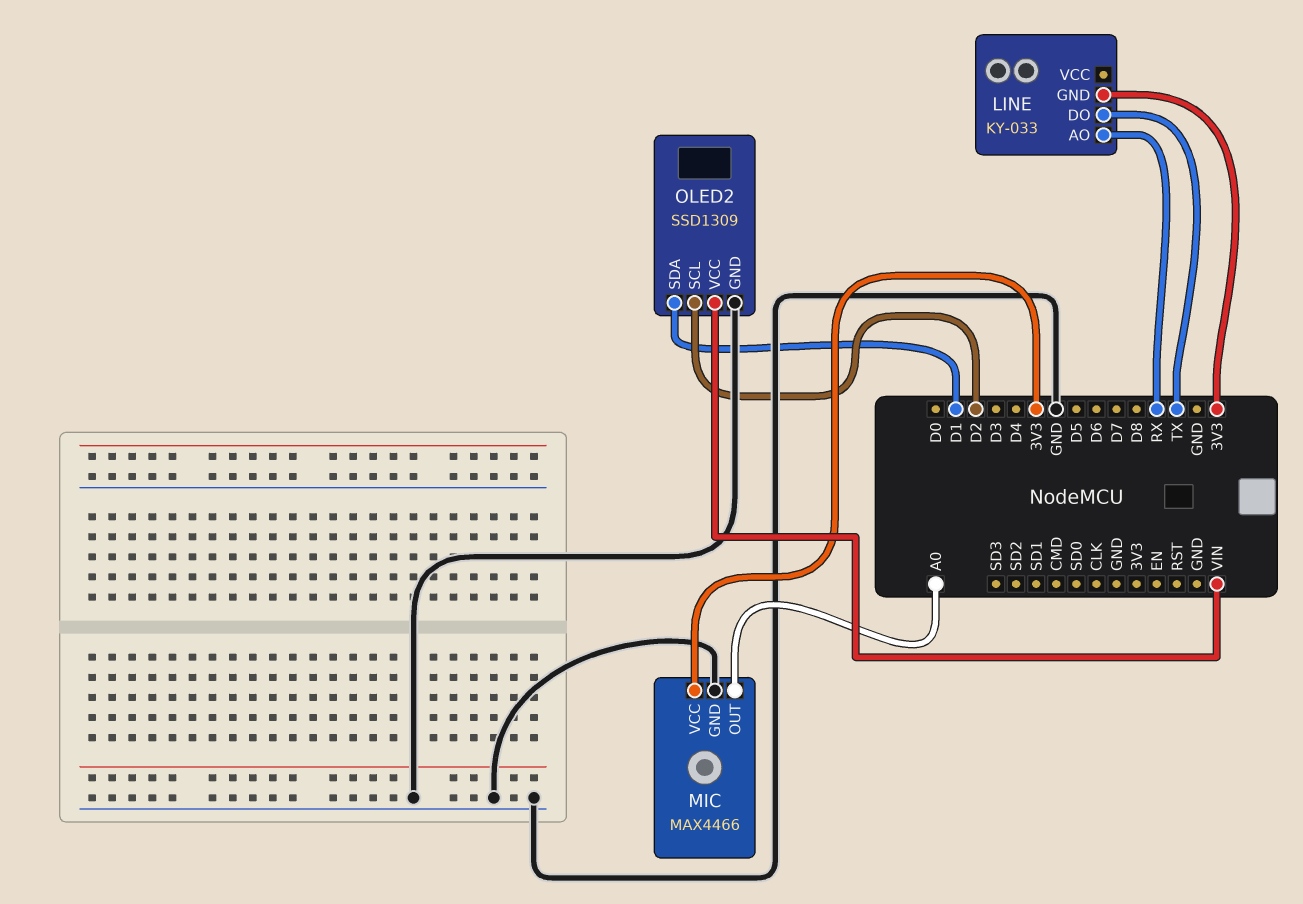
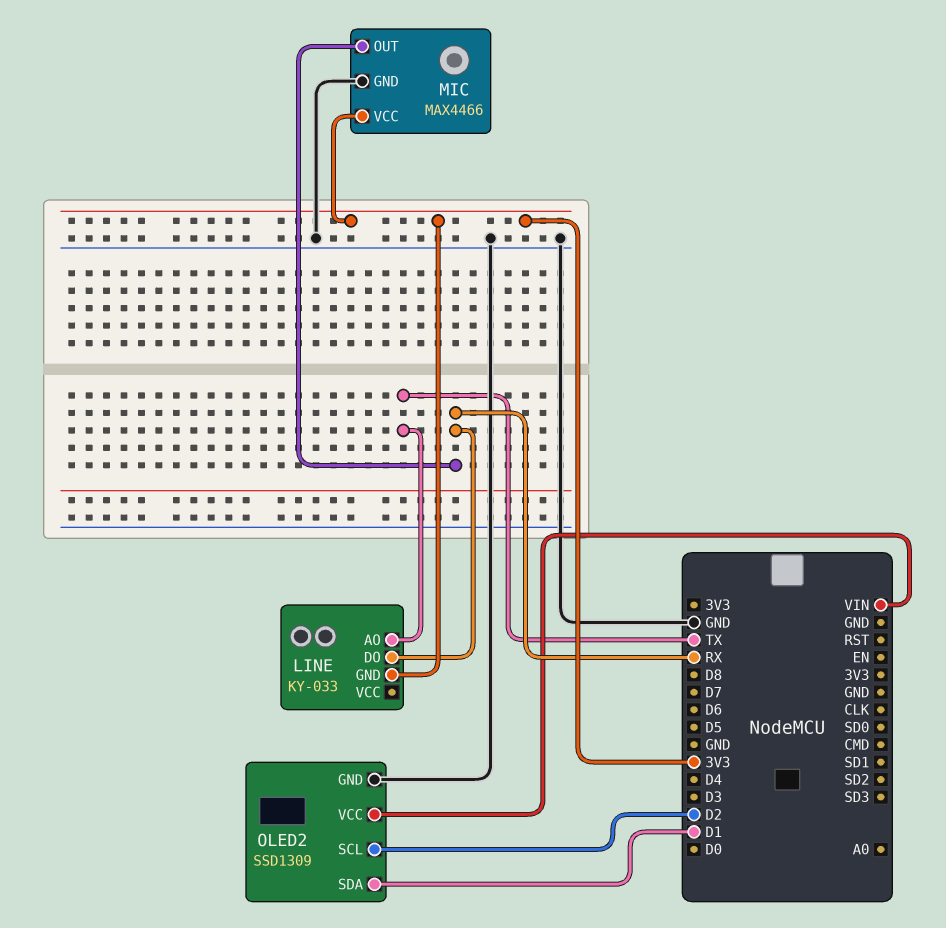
LINE pin AO: RX -> TX
LINE pin DO: TX -> RX
MIC pin OUT: A0 -> RX

